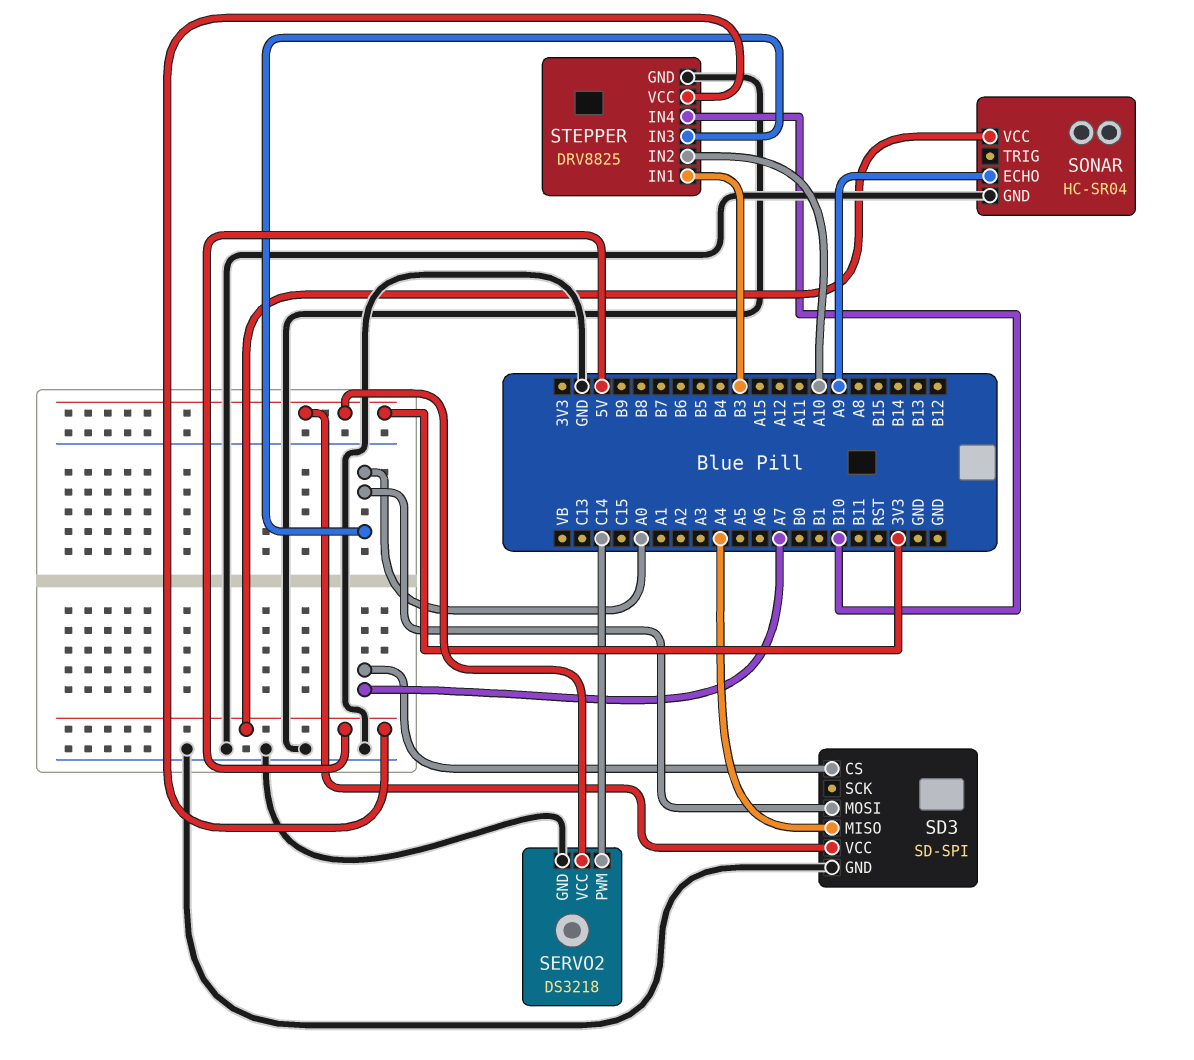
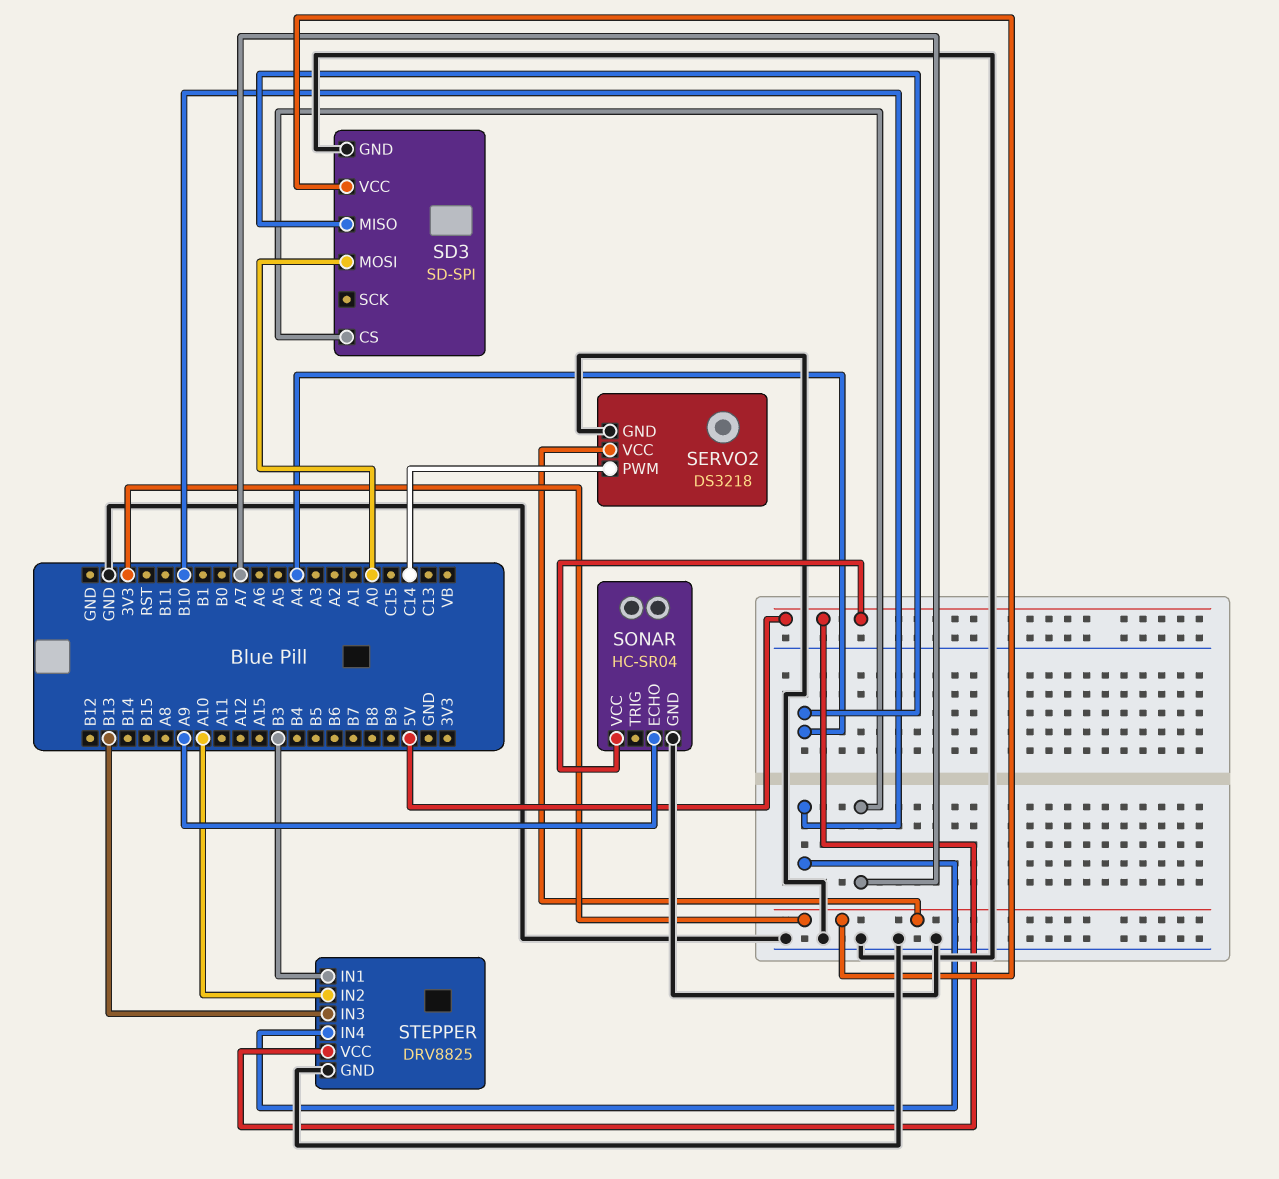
STEPPER pin IN3: A0 -> B13

